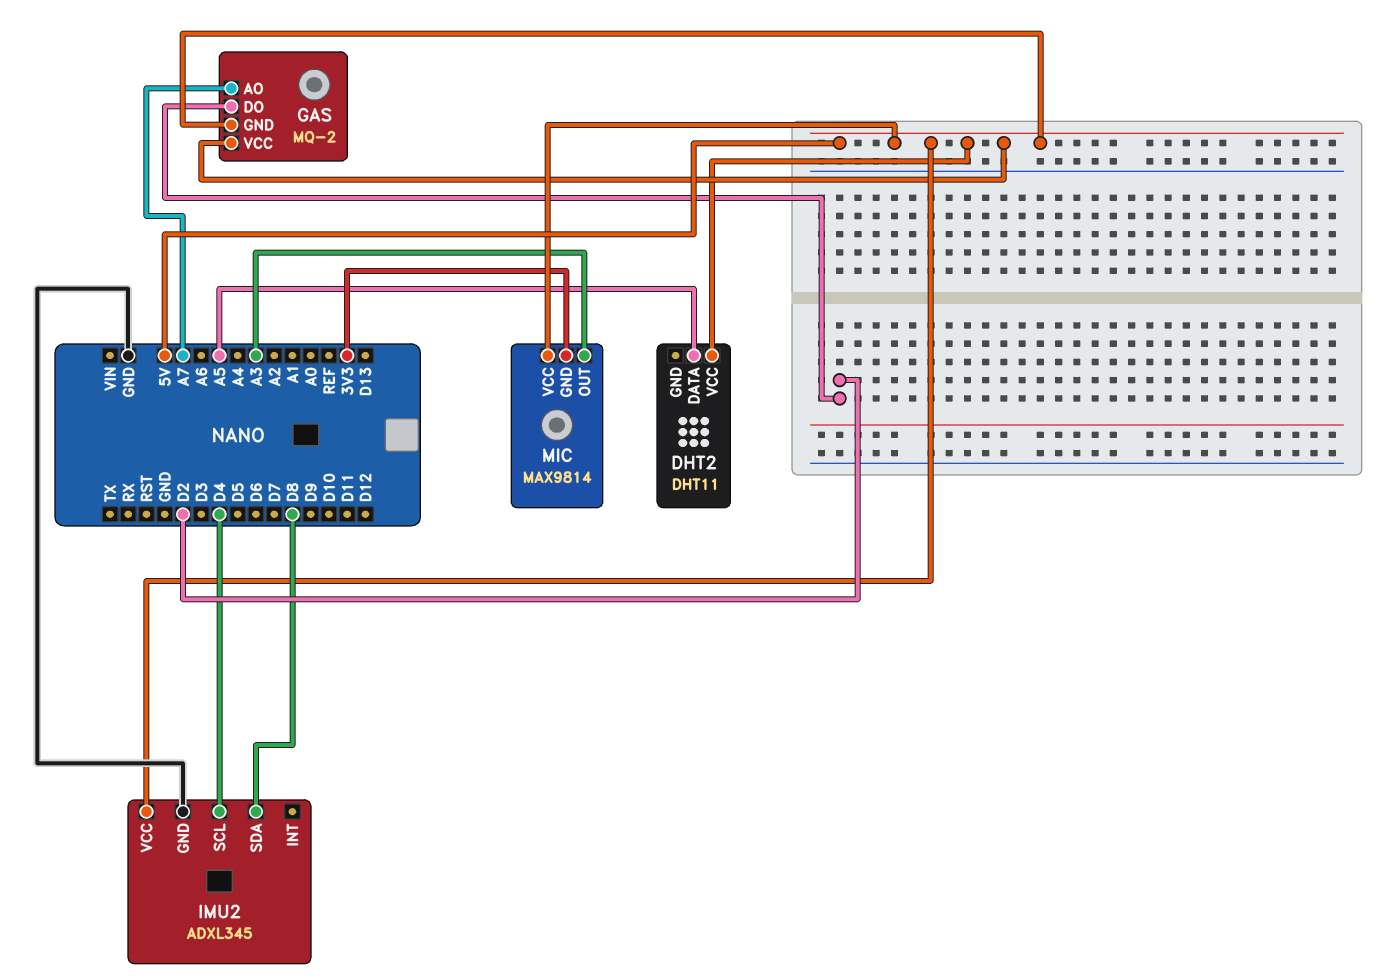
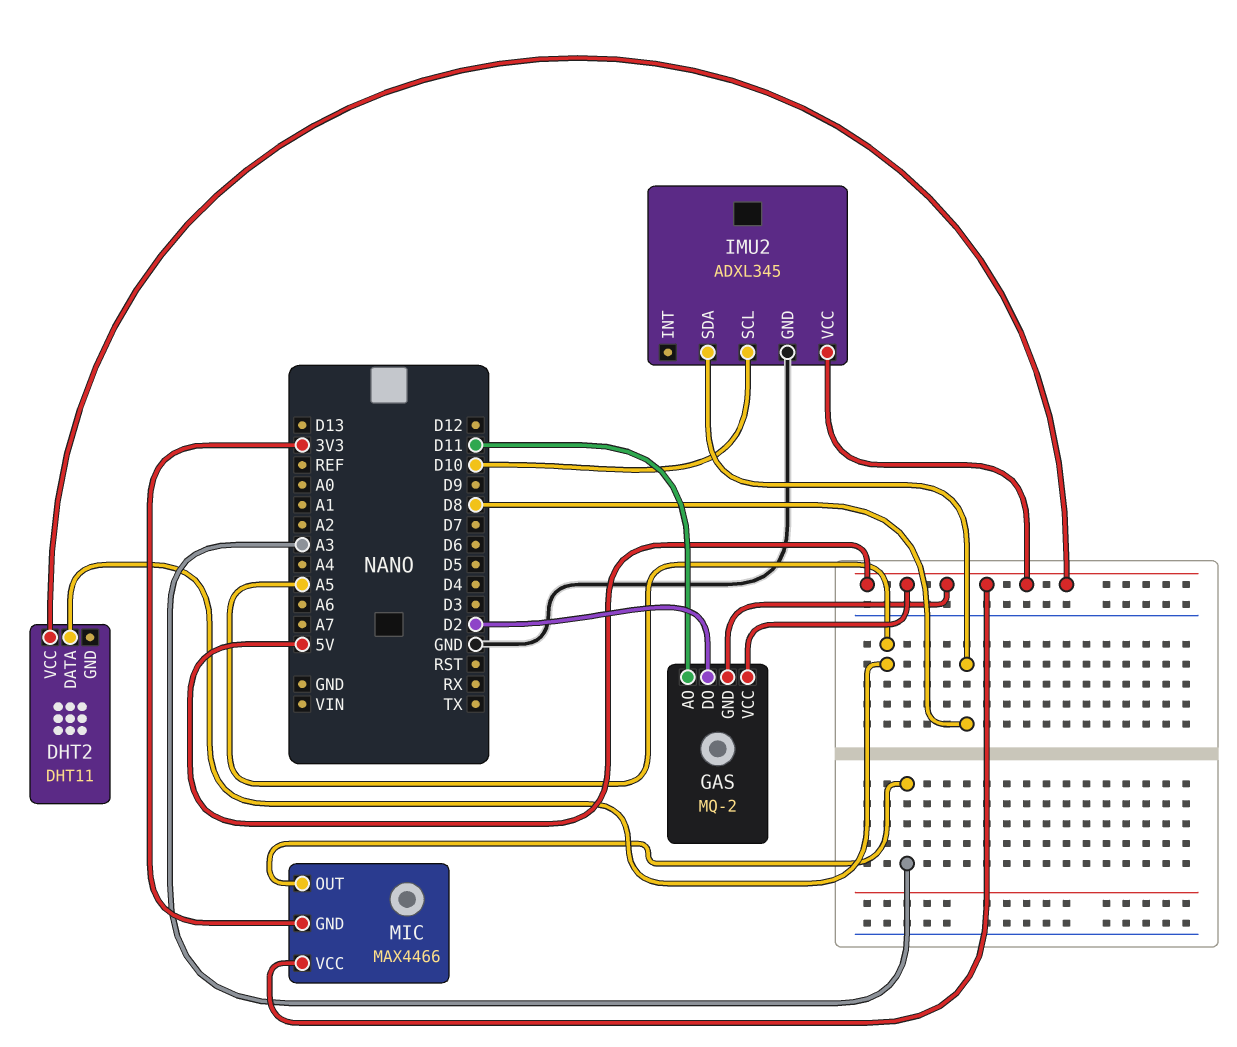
GAS pin AO: A7 -> D11
IMU2 pin SCL: D4 -> D10
MIC: MAX9814 -> MAX4466

